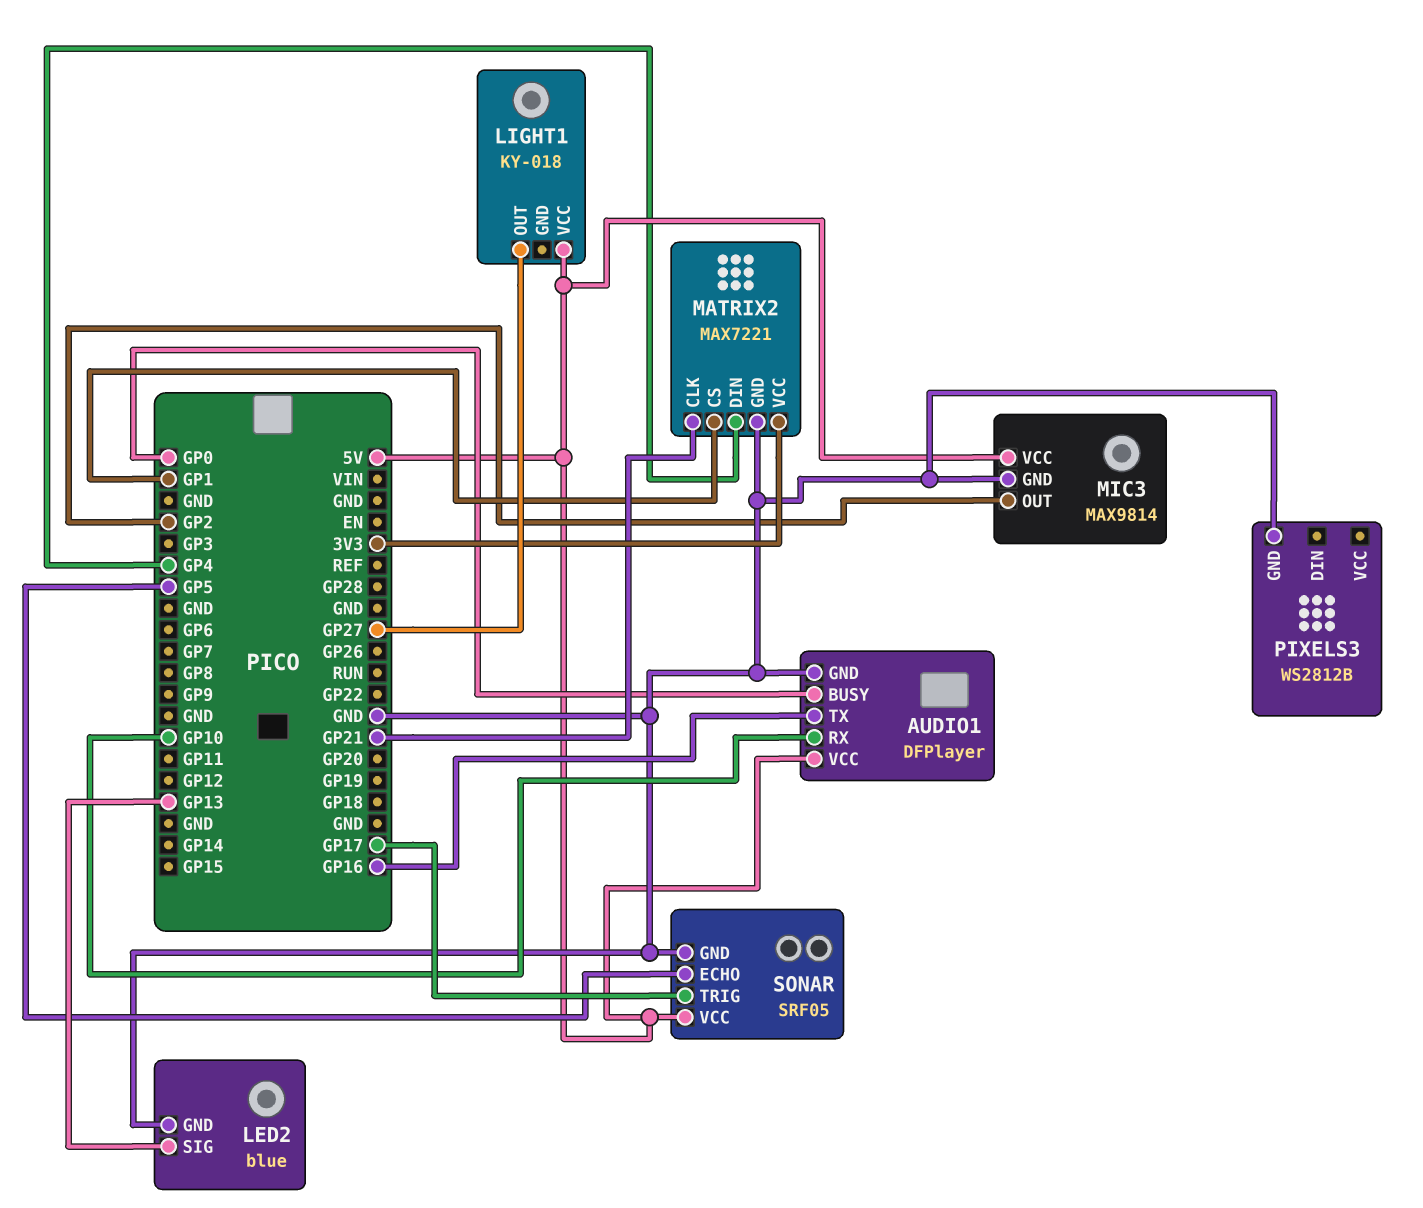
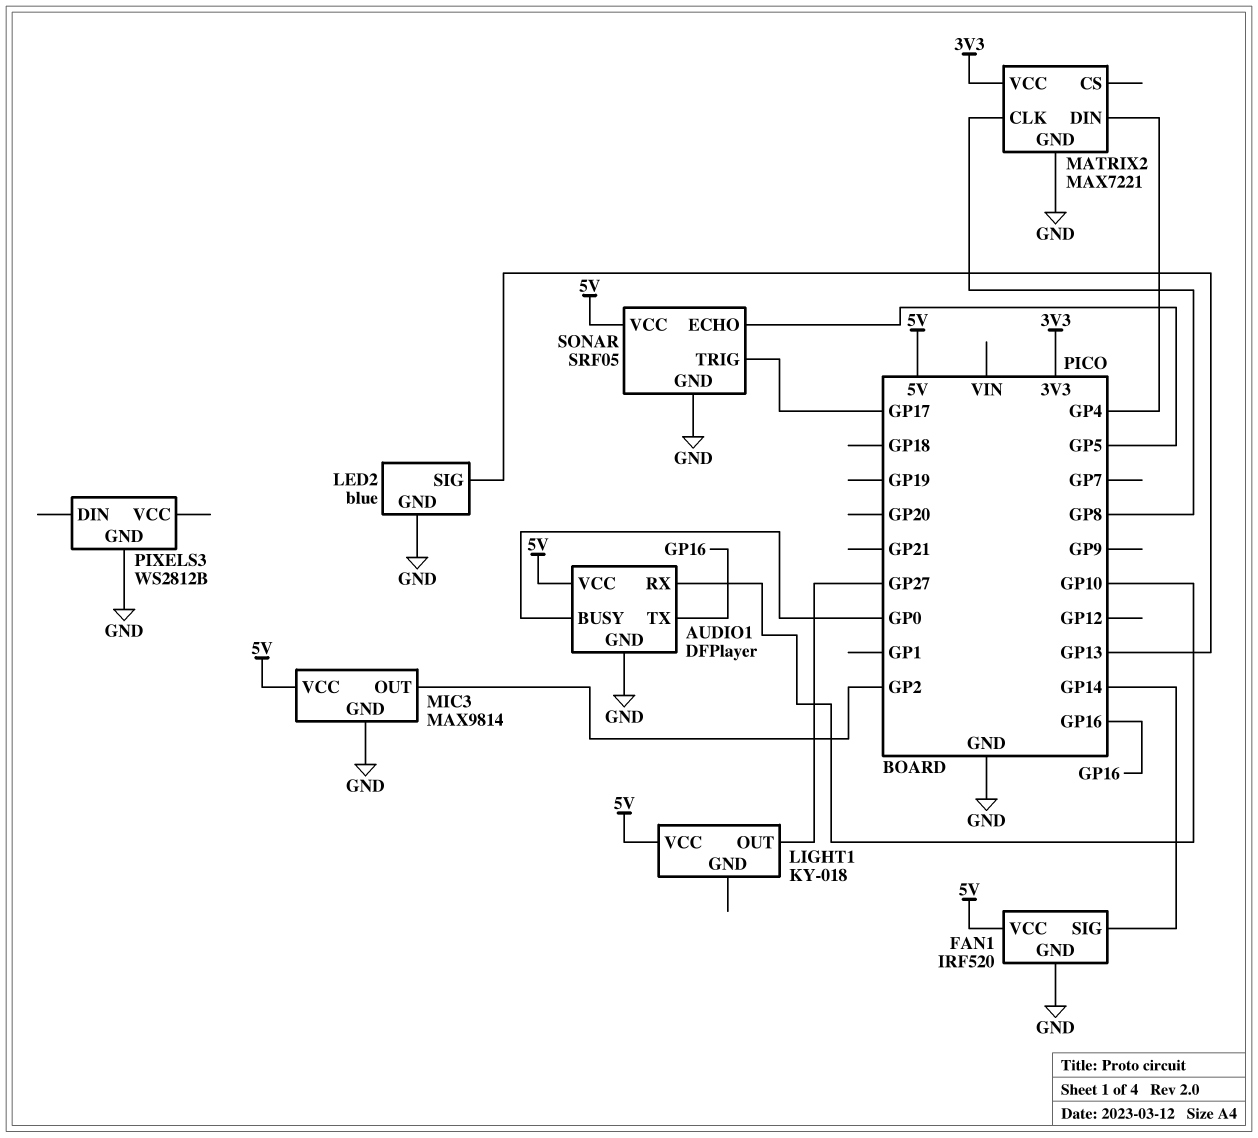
FAN1: none -> IRF520
FAN1 pin GND: none -> GND
FAN1 pin SIG: none -> GP14
FAN1 pin VCC: none -> 5V
MATRIX2 pin CLK: GP21 -> GP8
MATRIX2 pin CS: GP1 -> none

